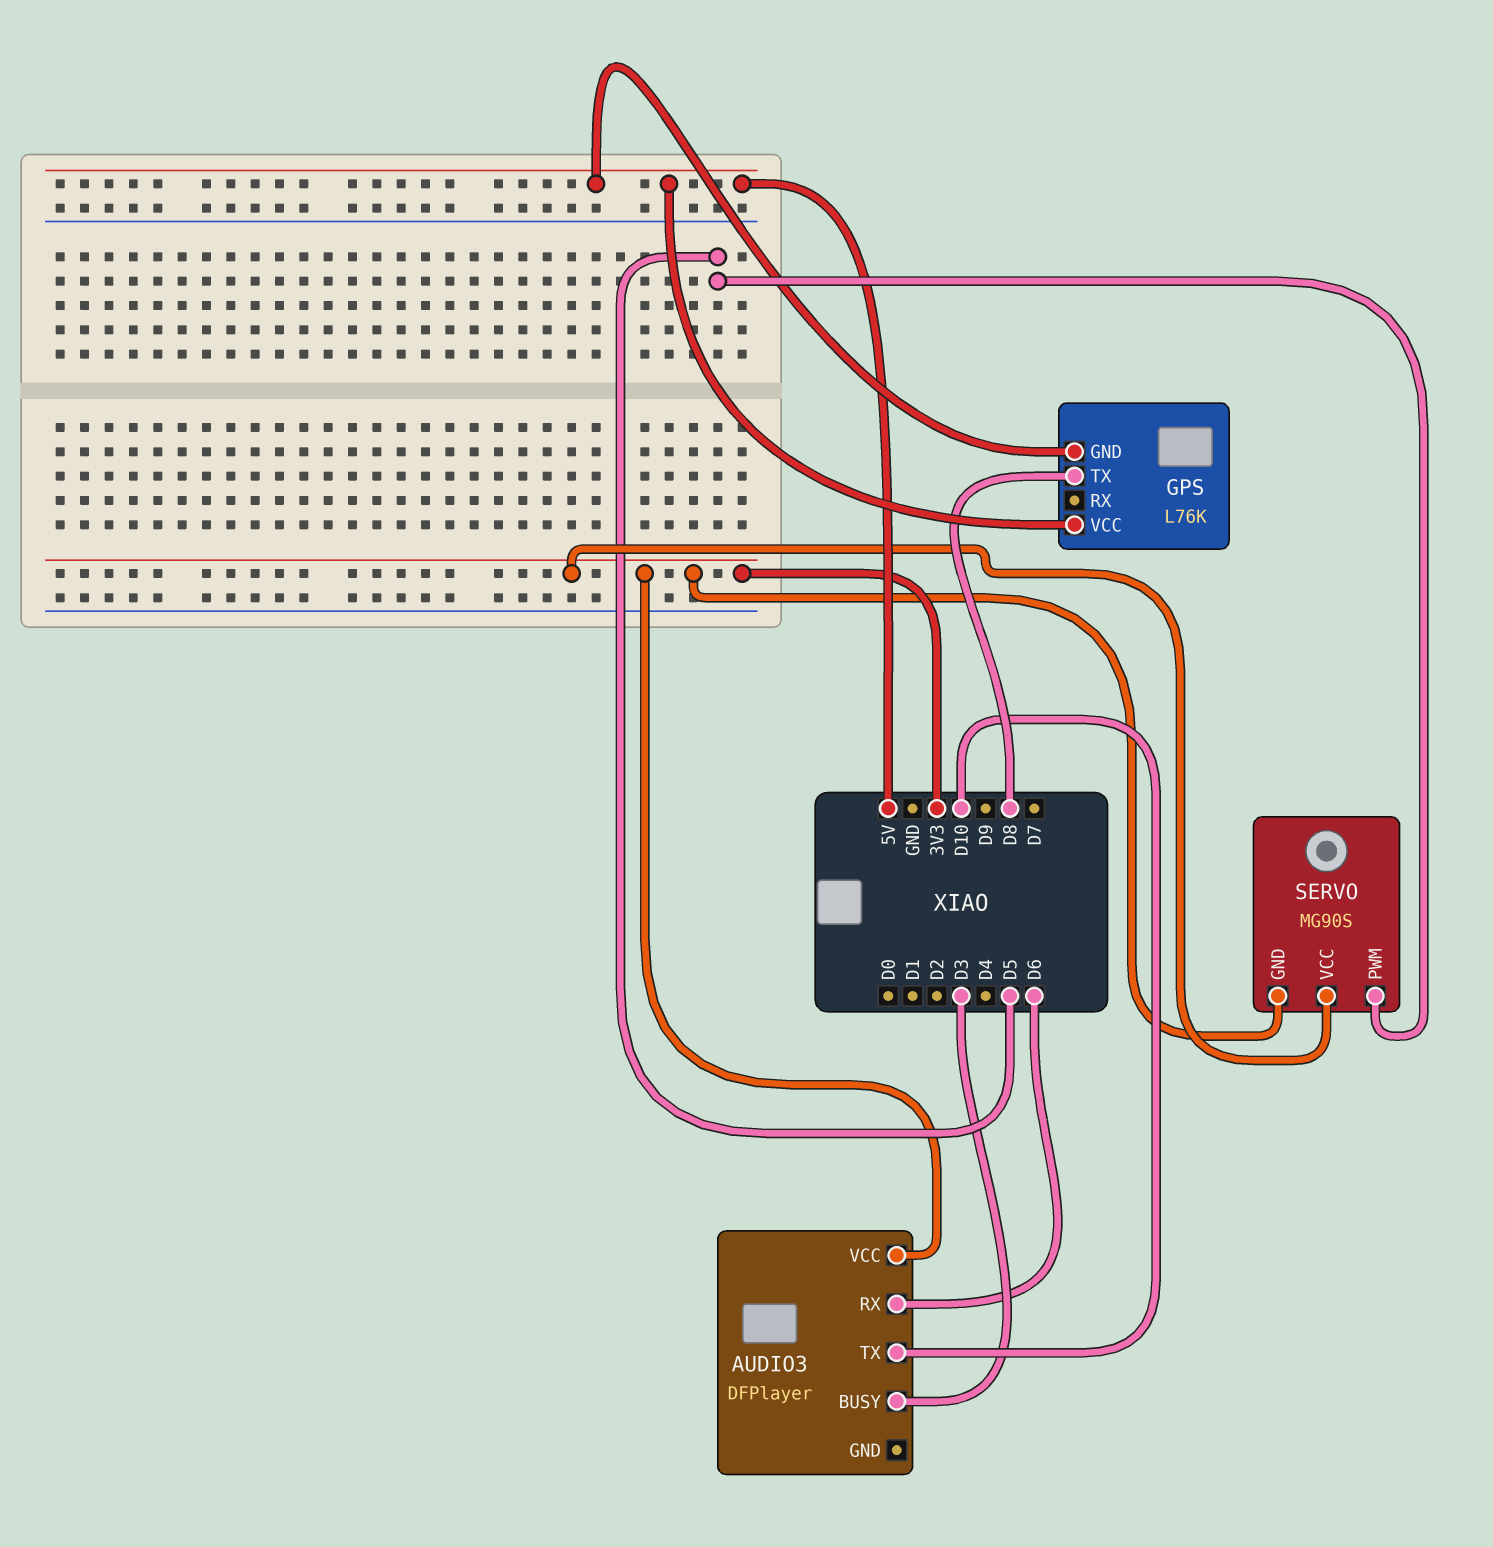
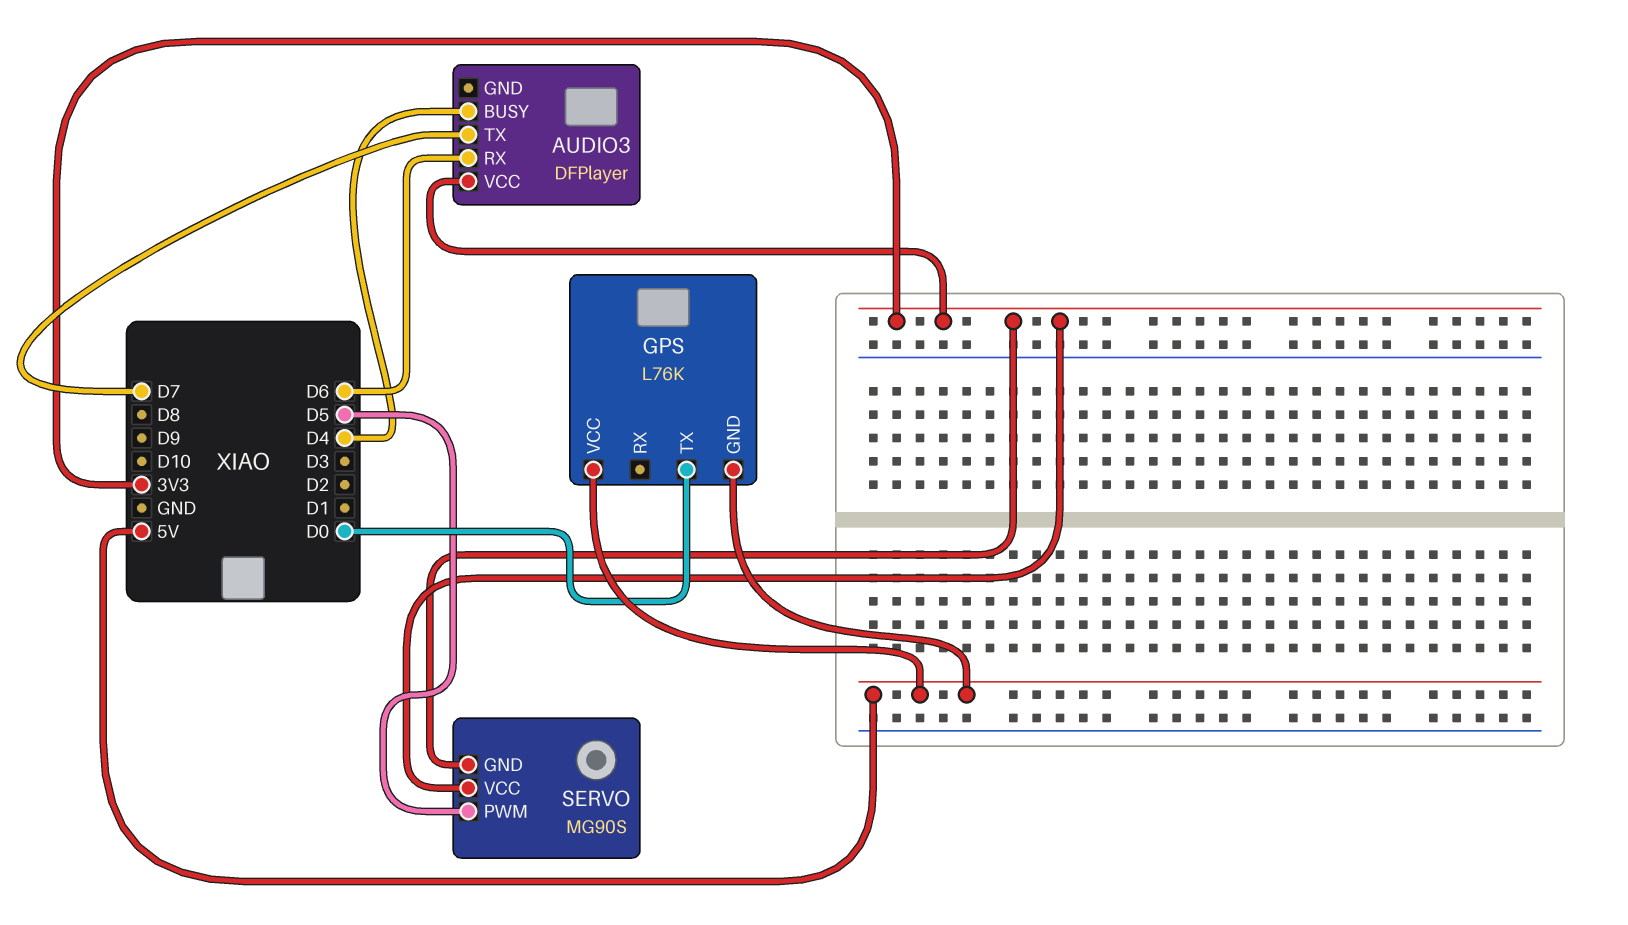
AUDIO3 pin BUSY: D3 -> D4
AUDIO3 pin TX: D10 -> D7
GPS pin TX: D8 -> D0

